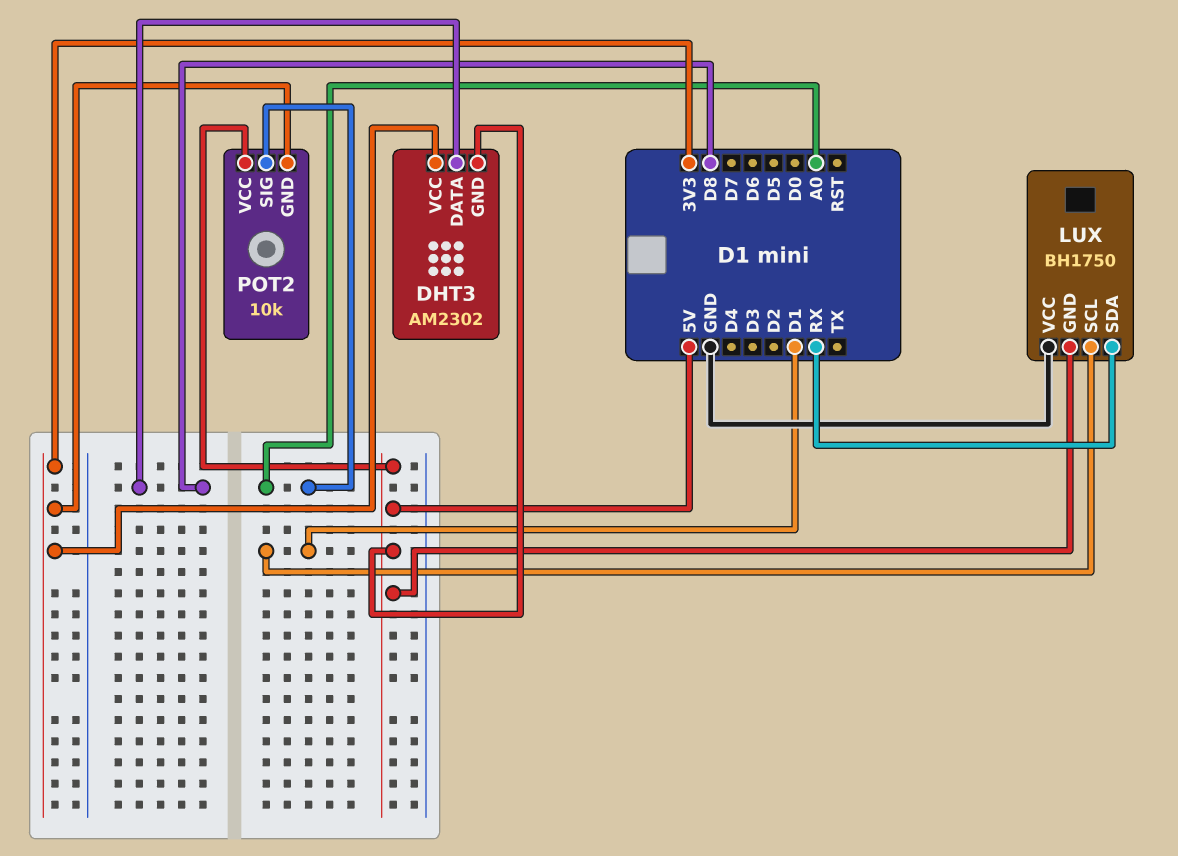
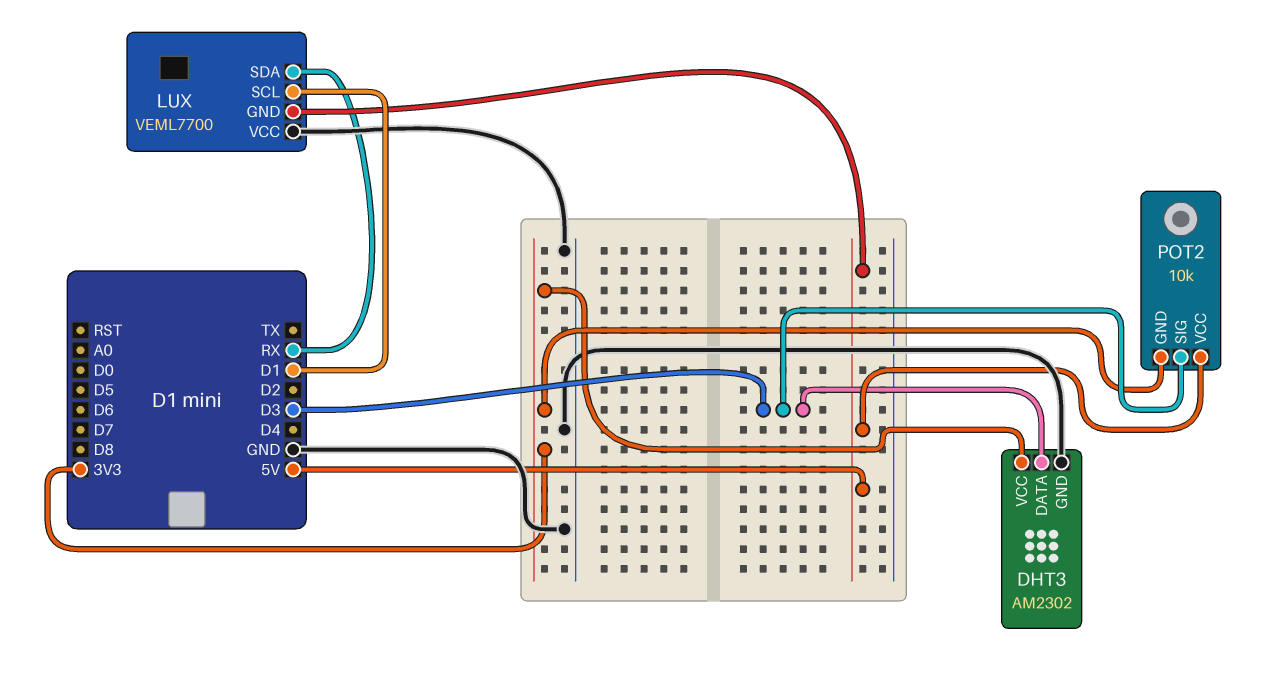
DHT3 pin DATA: D8 -> D3
DHT3 pin GND: 5V -> GND
LUX: BH1750 -> VEML7700
POT2 pin SIG: A0 -> D3

